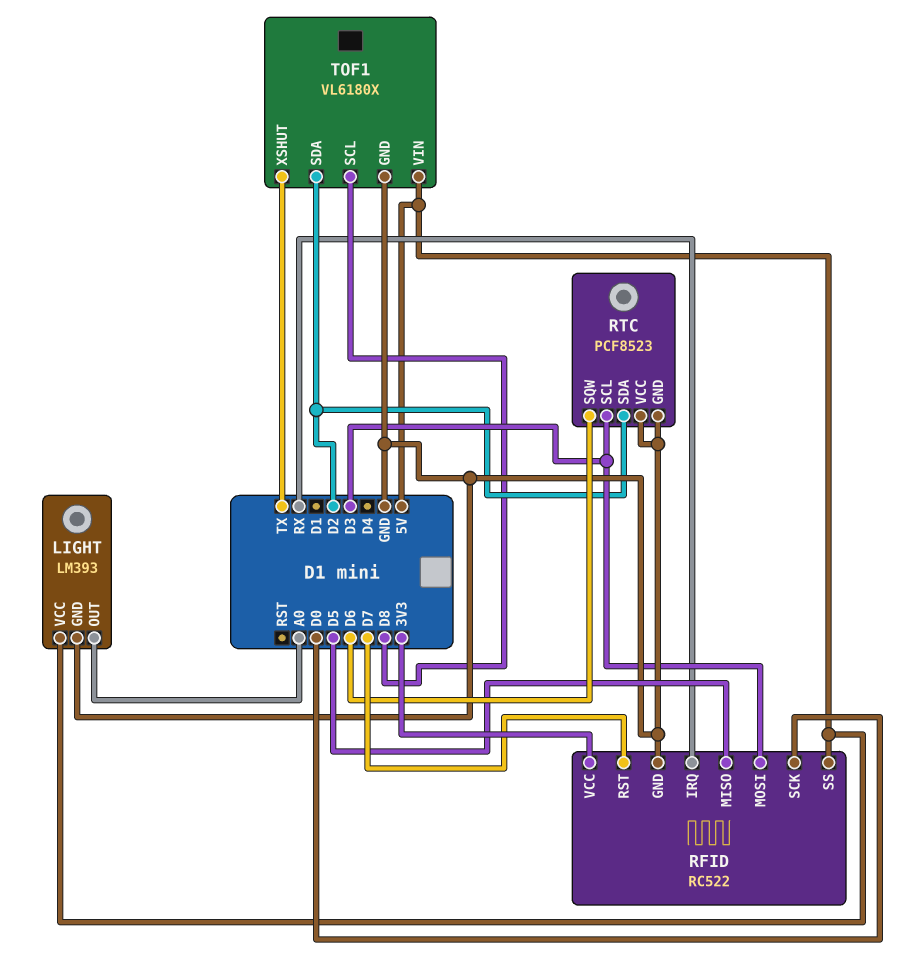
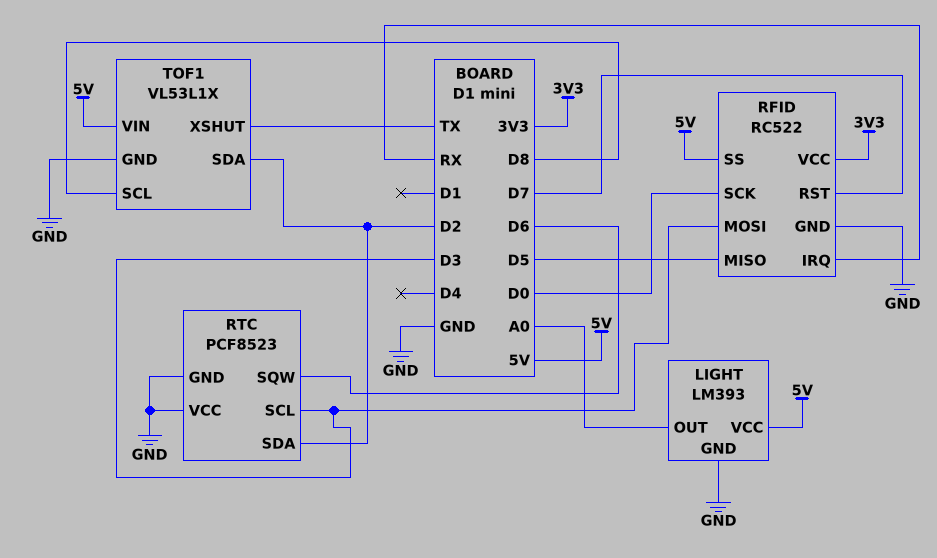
TOF1: VL6180X -> VL53L1X

